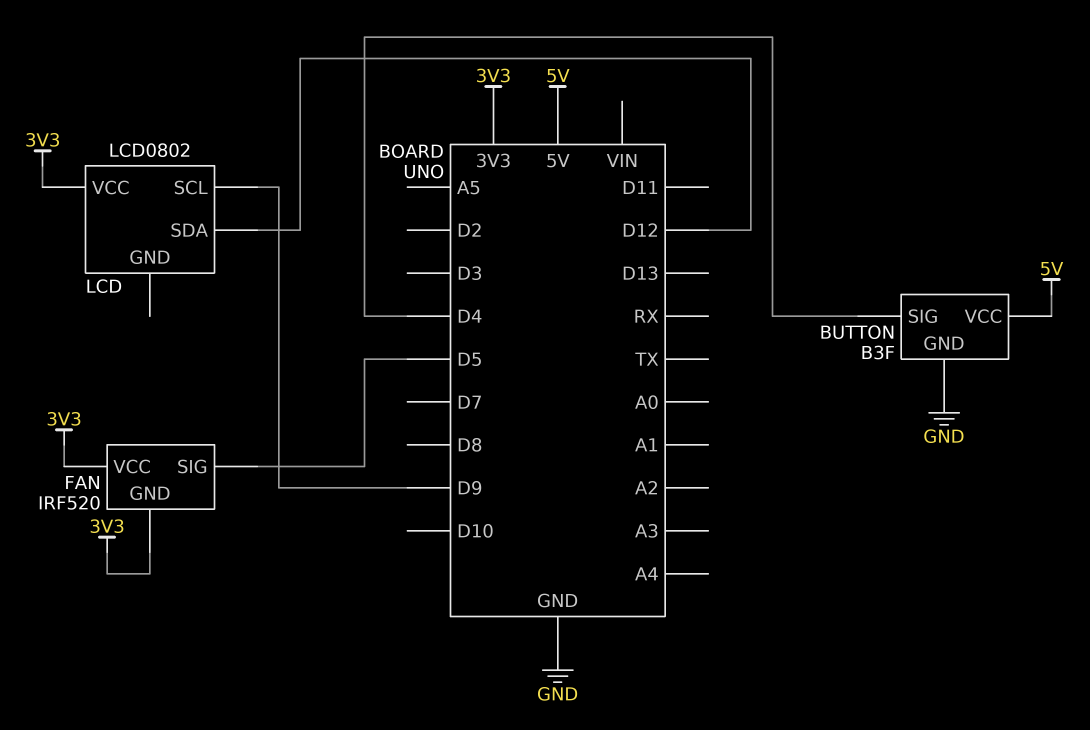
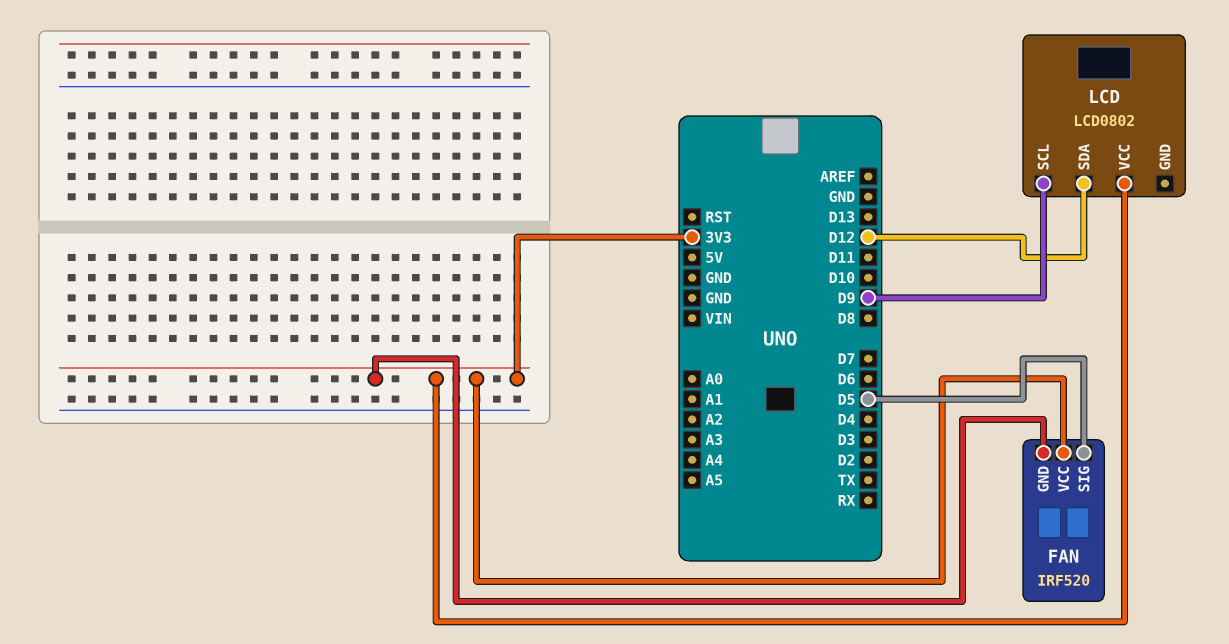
BUTTON: B3F -> none
BUTTON pin GND: GND -> none
BUTTON pin SIG: D4 -> none
BUTTON pin VCC: 5V -> none

